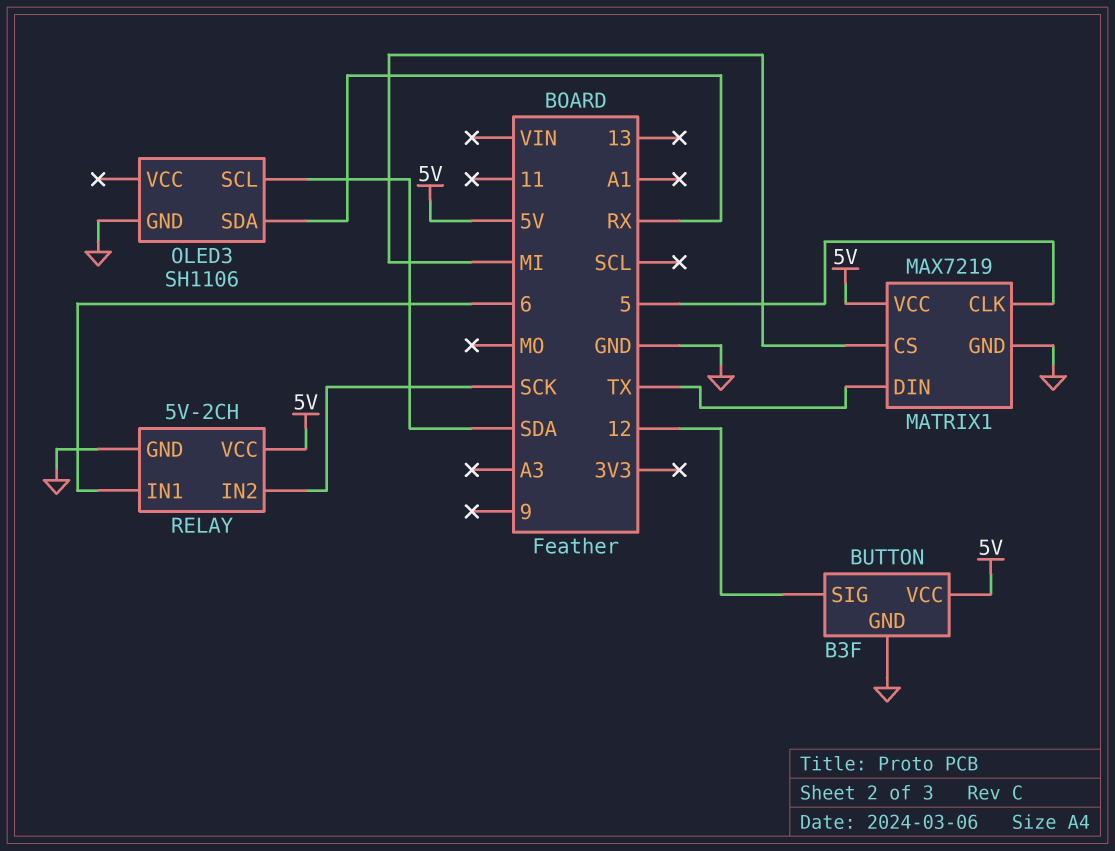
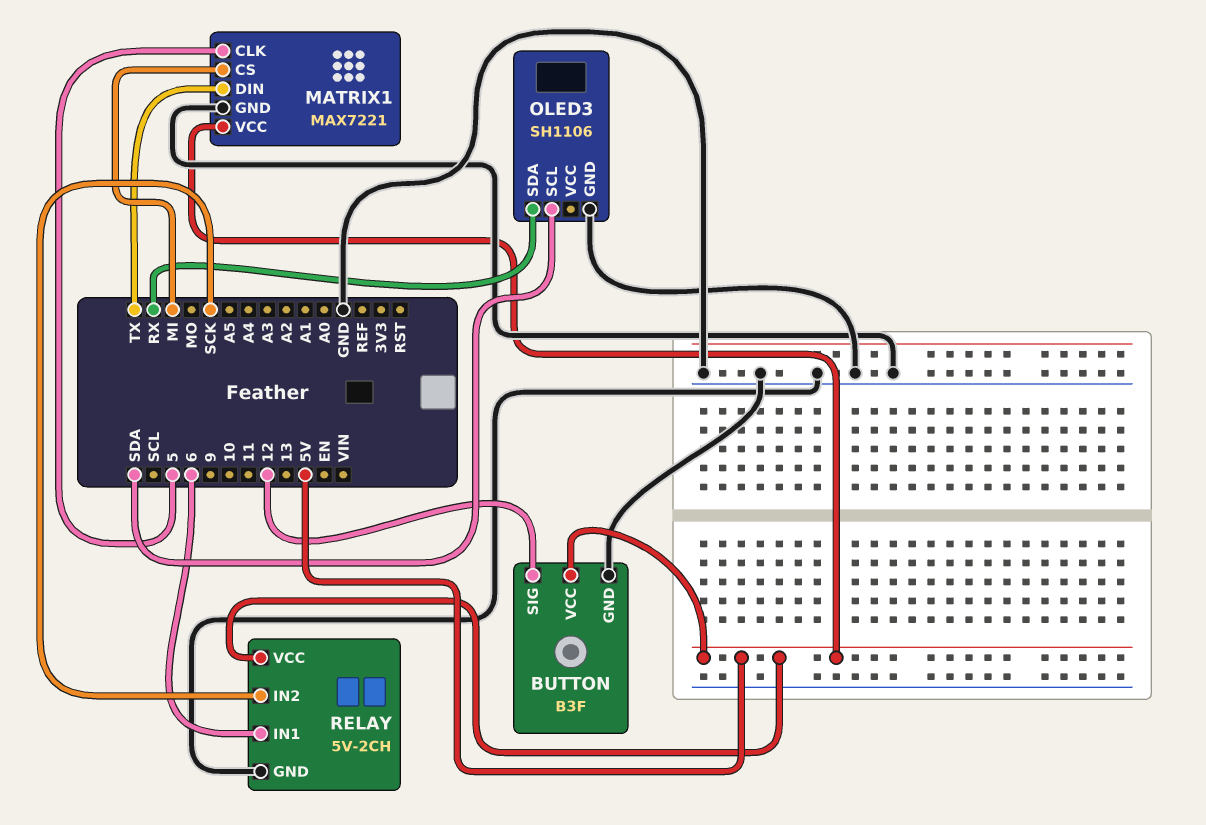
MATRIX1: MAX7219 -> MAX7221

